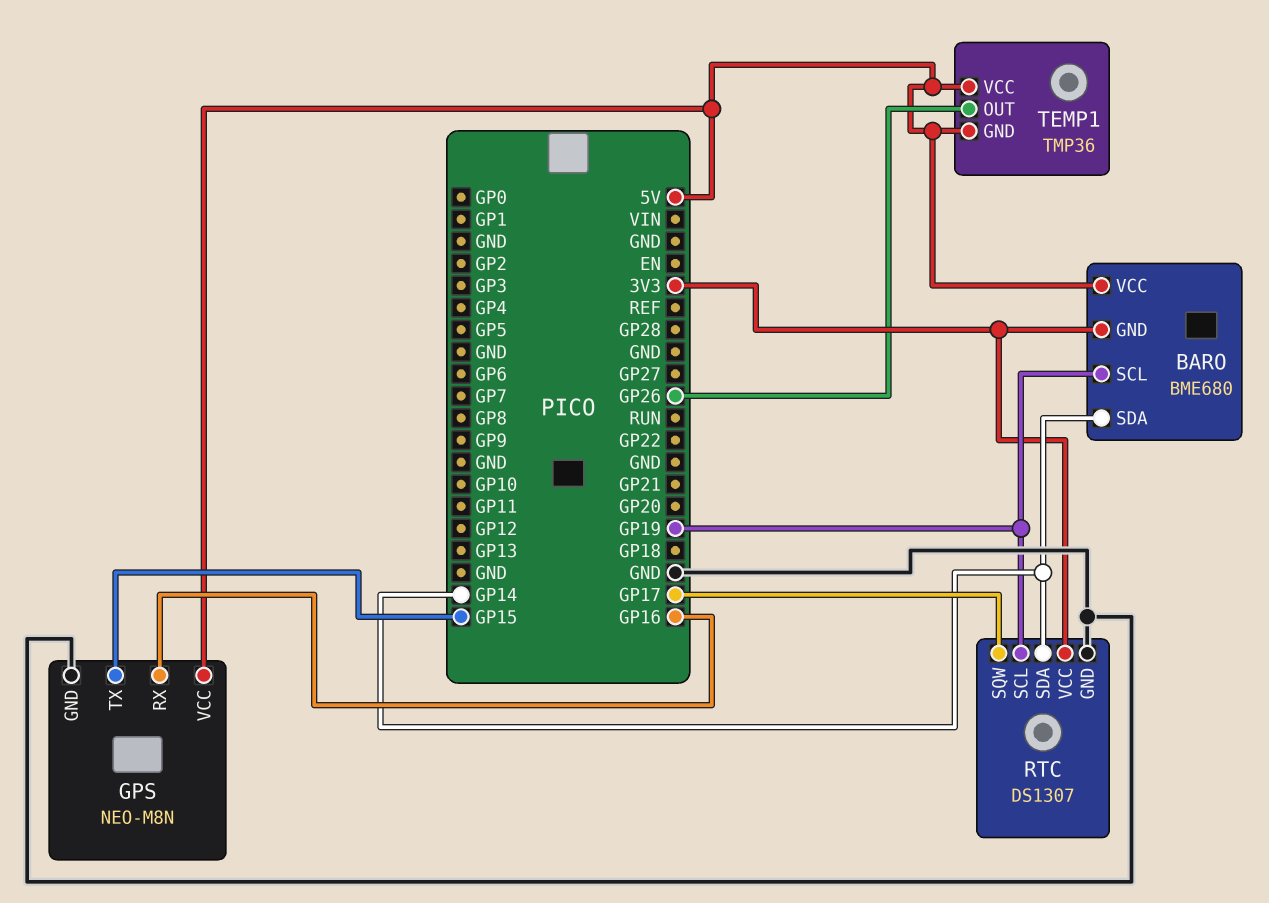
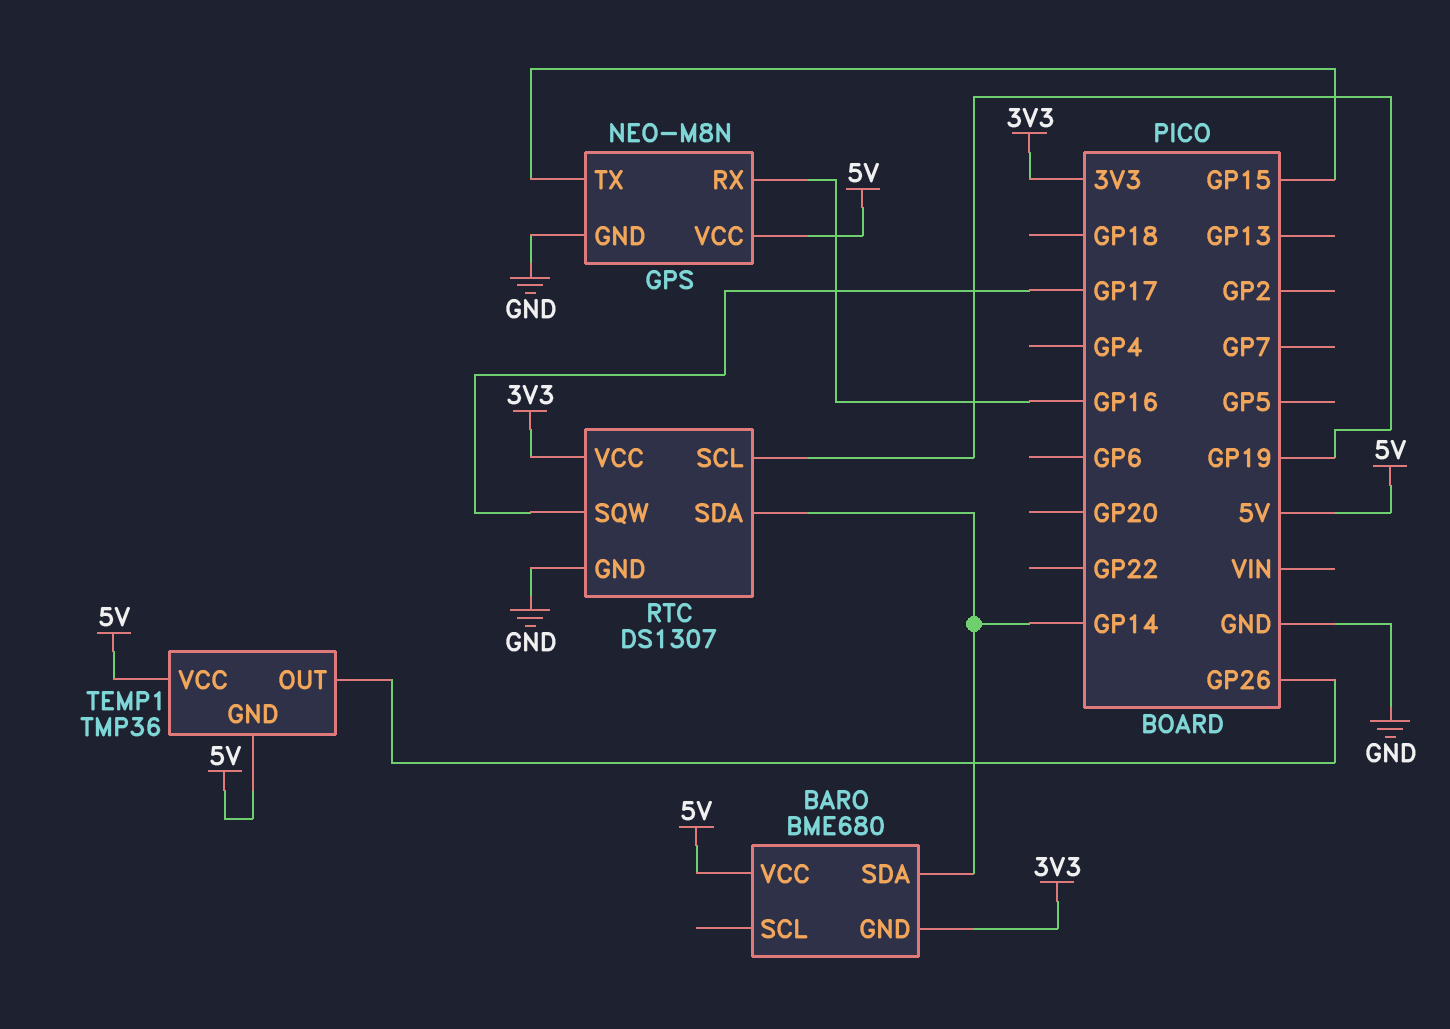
BARO pin SCL: GP19 -> none

